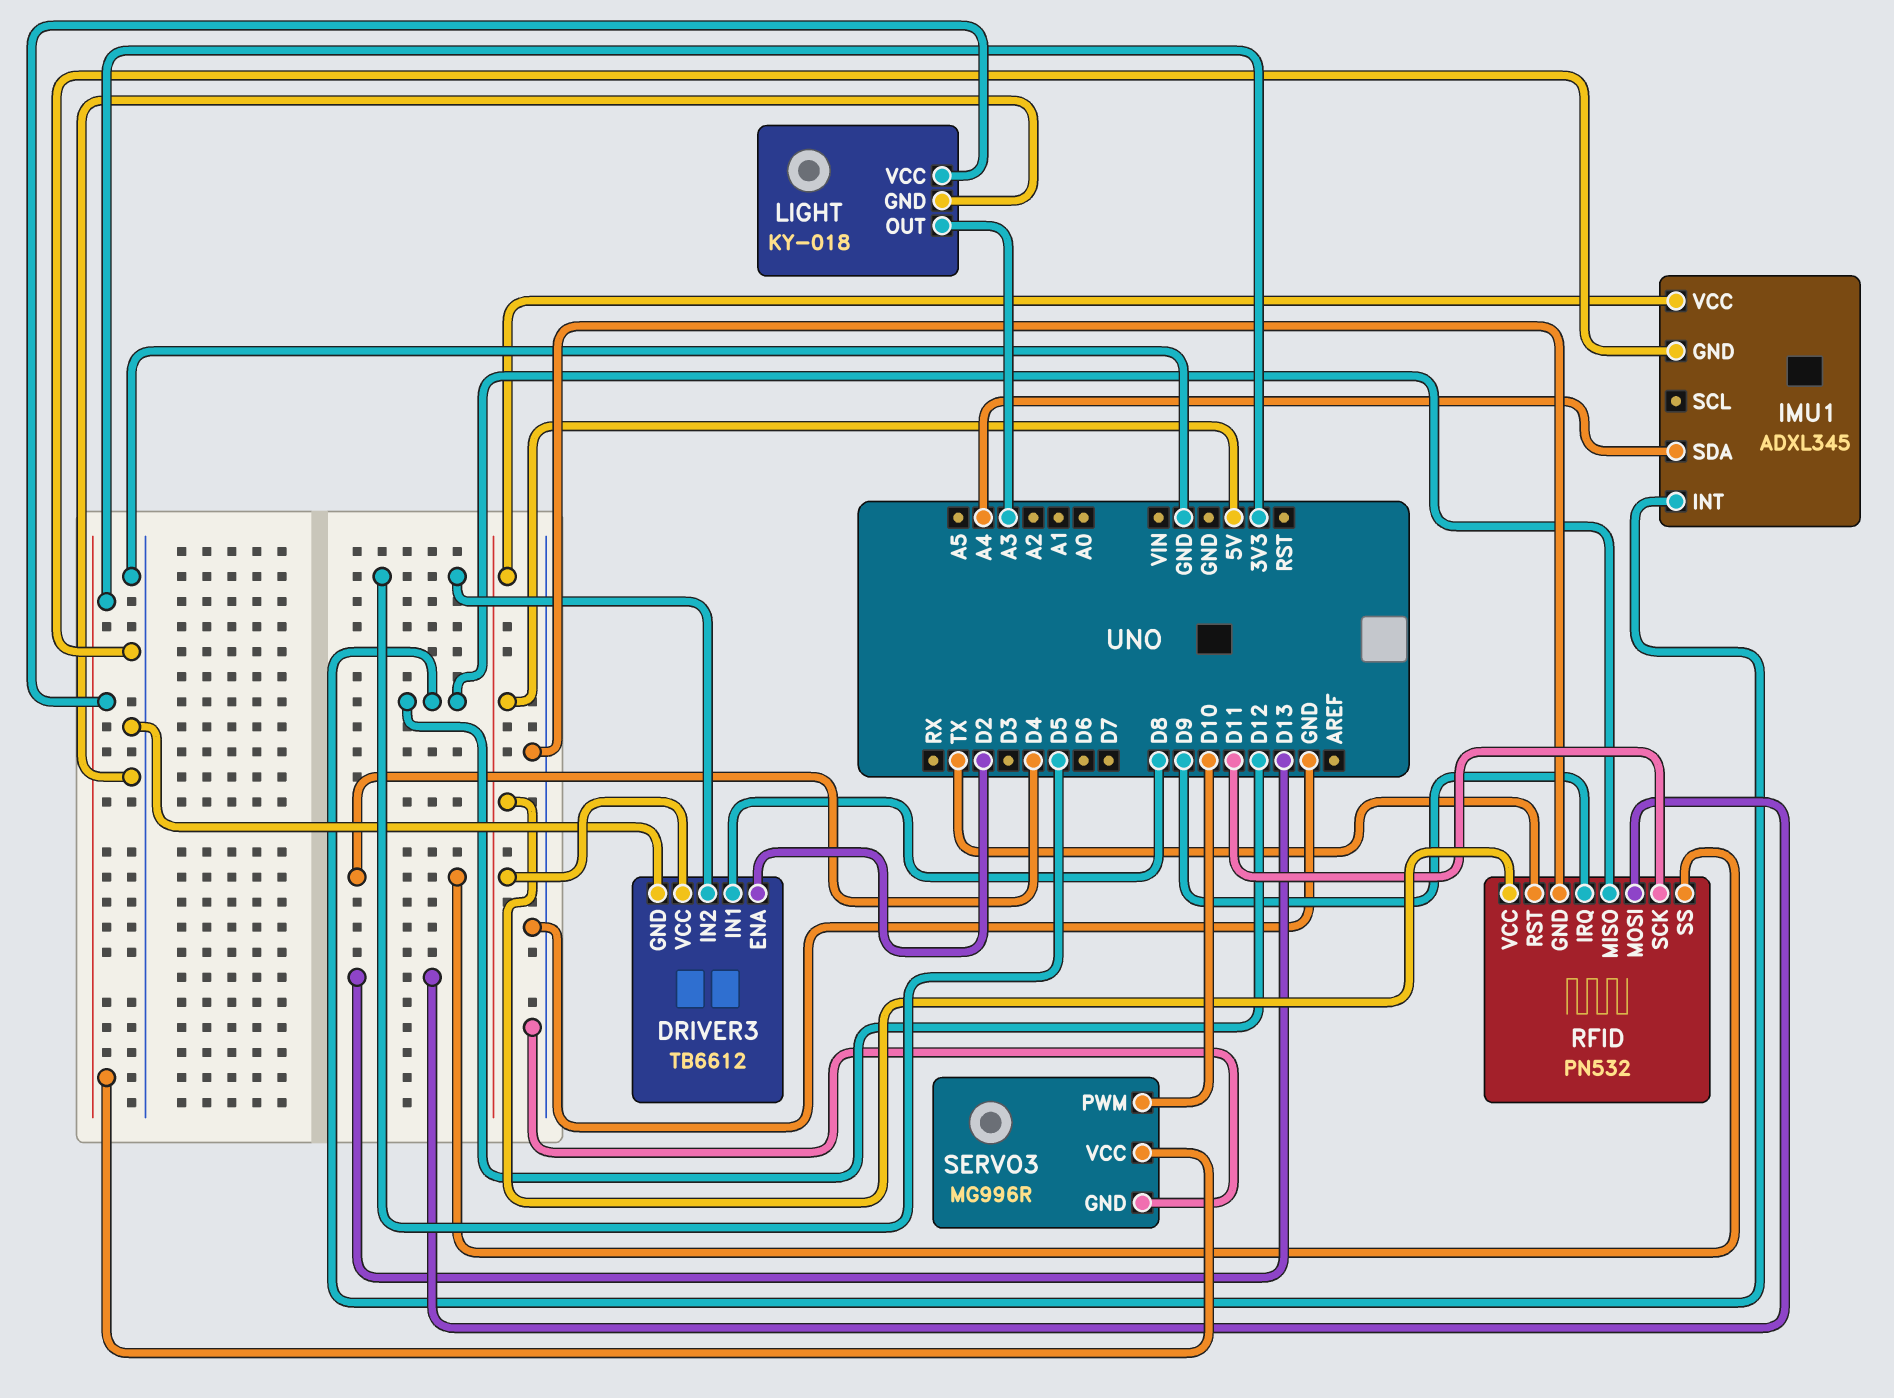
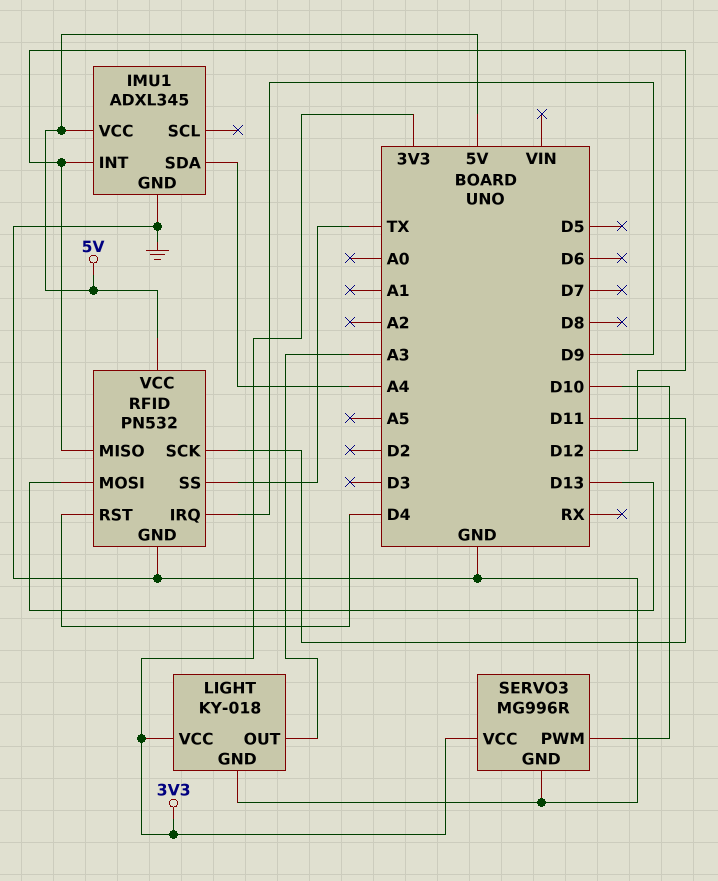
DRIVER3: TB6612 -> none
DRIVER3 pin ENA: D2 -> none
DRIVER3 pin GND: GND -> none
DRIVER3 pin IN1: D8 -> none
DRIVER3 pin IN2: D5 -> none
DRIVER3 pin VCC: 5V -> none
RFID pin RST: TX -> D4
RFID pin SS: D4 -> TX

